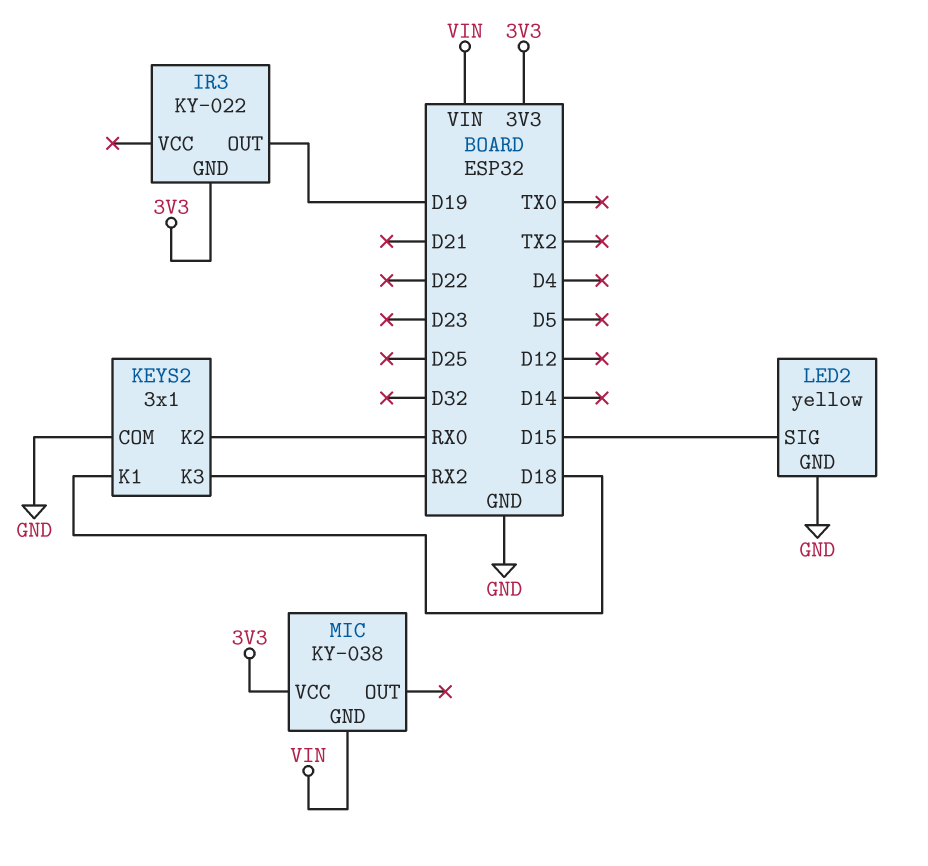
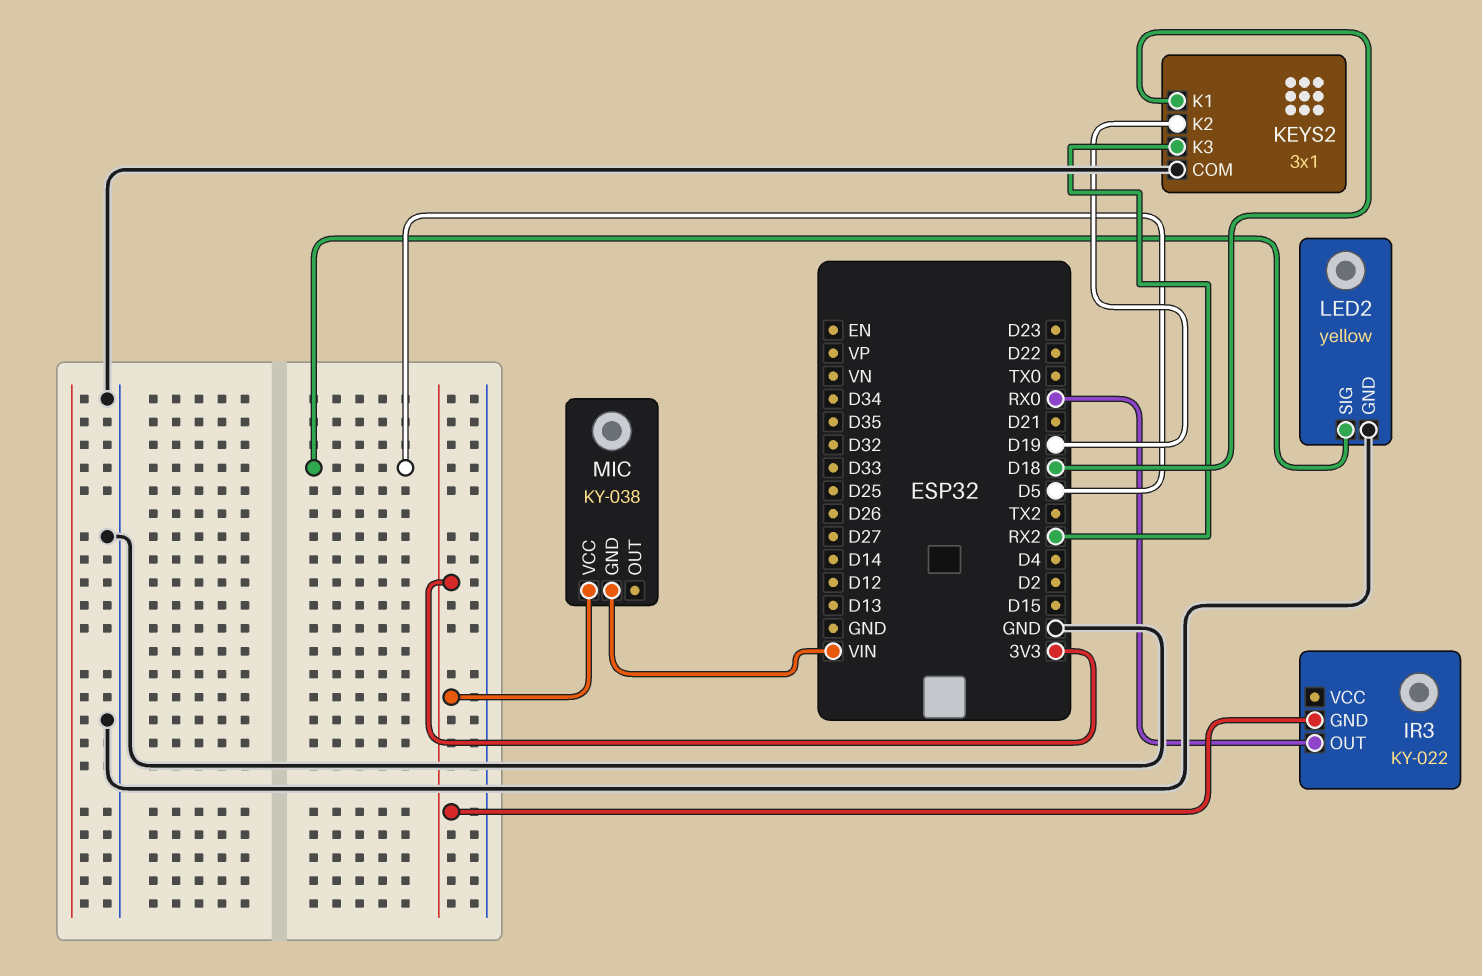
IR3 pin OUT: D19 -> RX0
KEYS2 pin K2: RX0 -> D19
LED2 pin SIG: D15 -> D5

